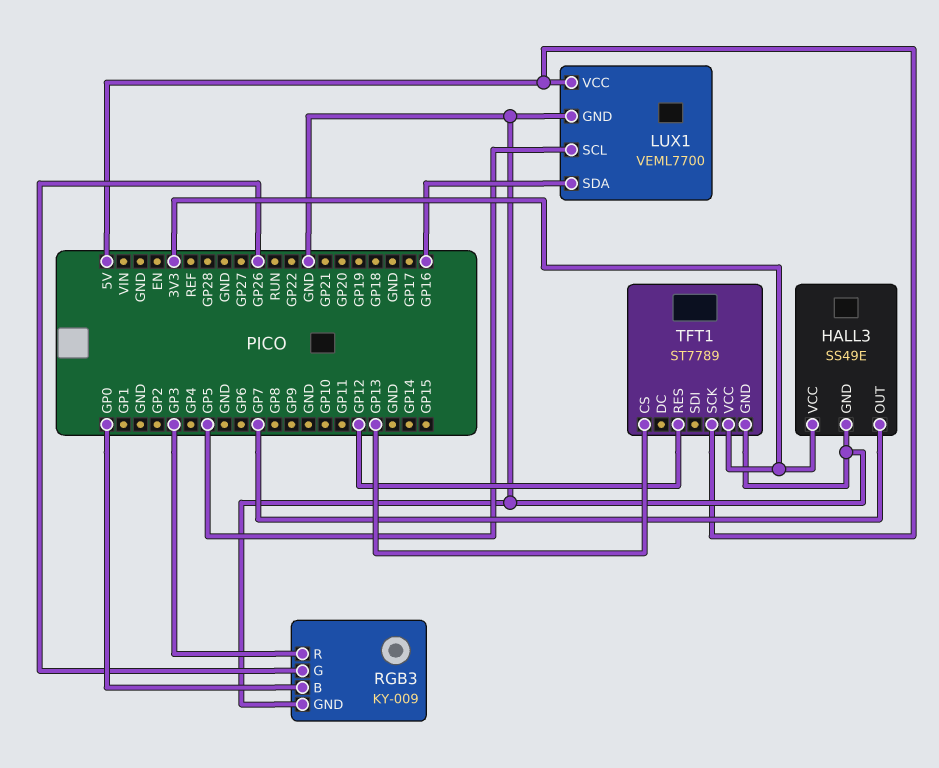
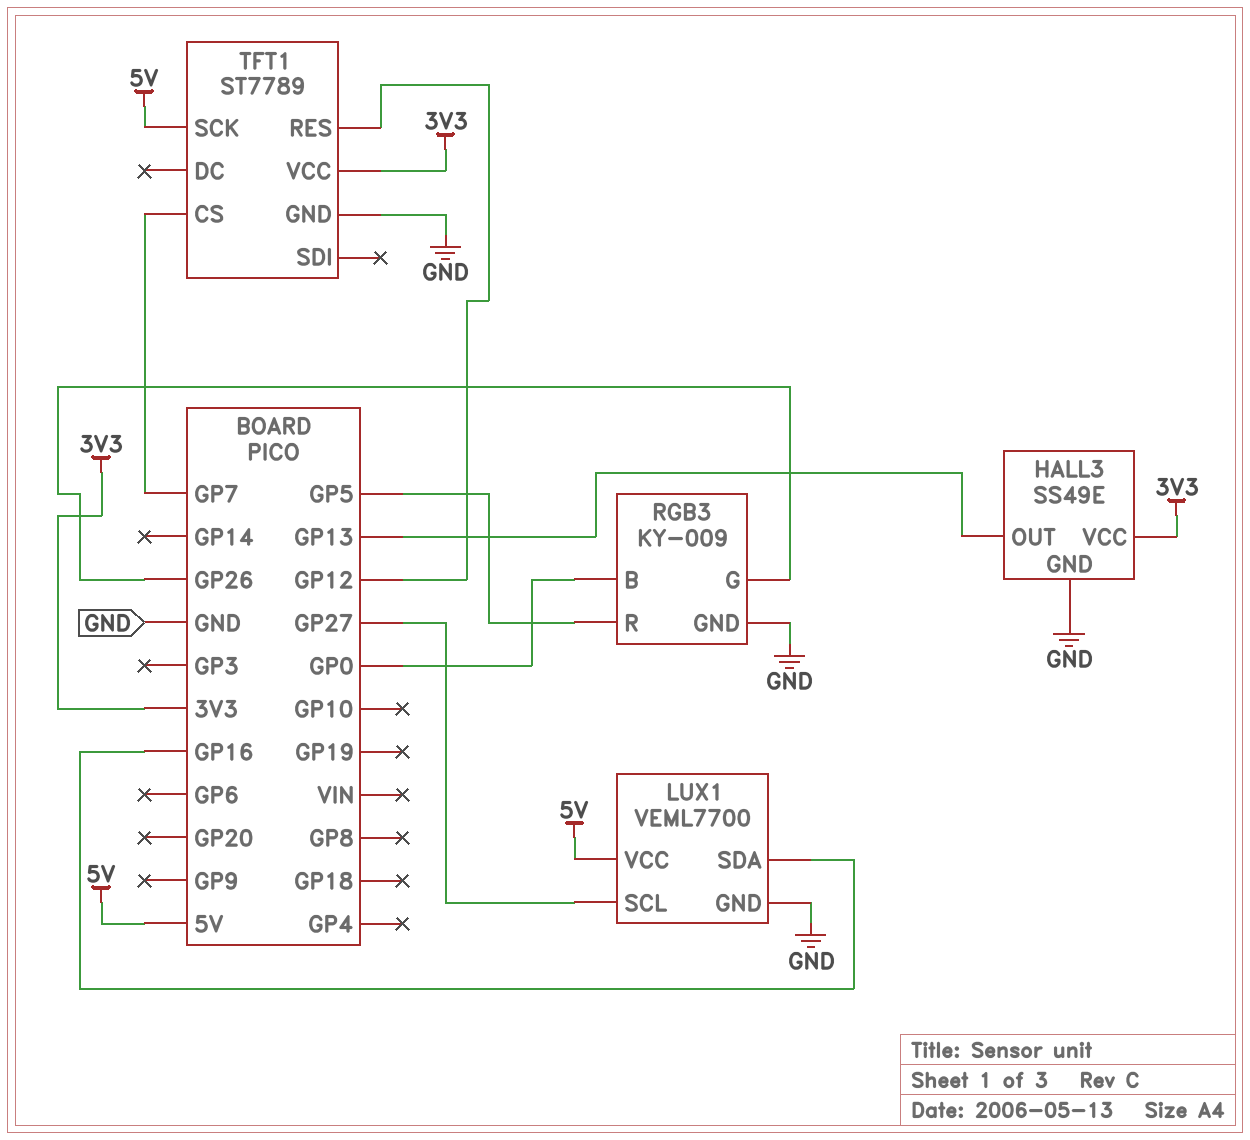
HALL3 pin OUT: GP7 -> GP13
LUX1 pin SCL: GP5 -> GP27
RGB3 pin R: GP3 -> GP5
TFT1 pin CS: GP13 -> GP7

